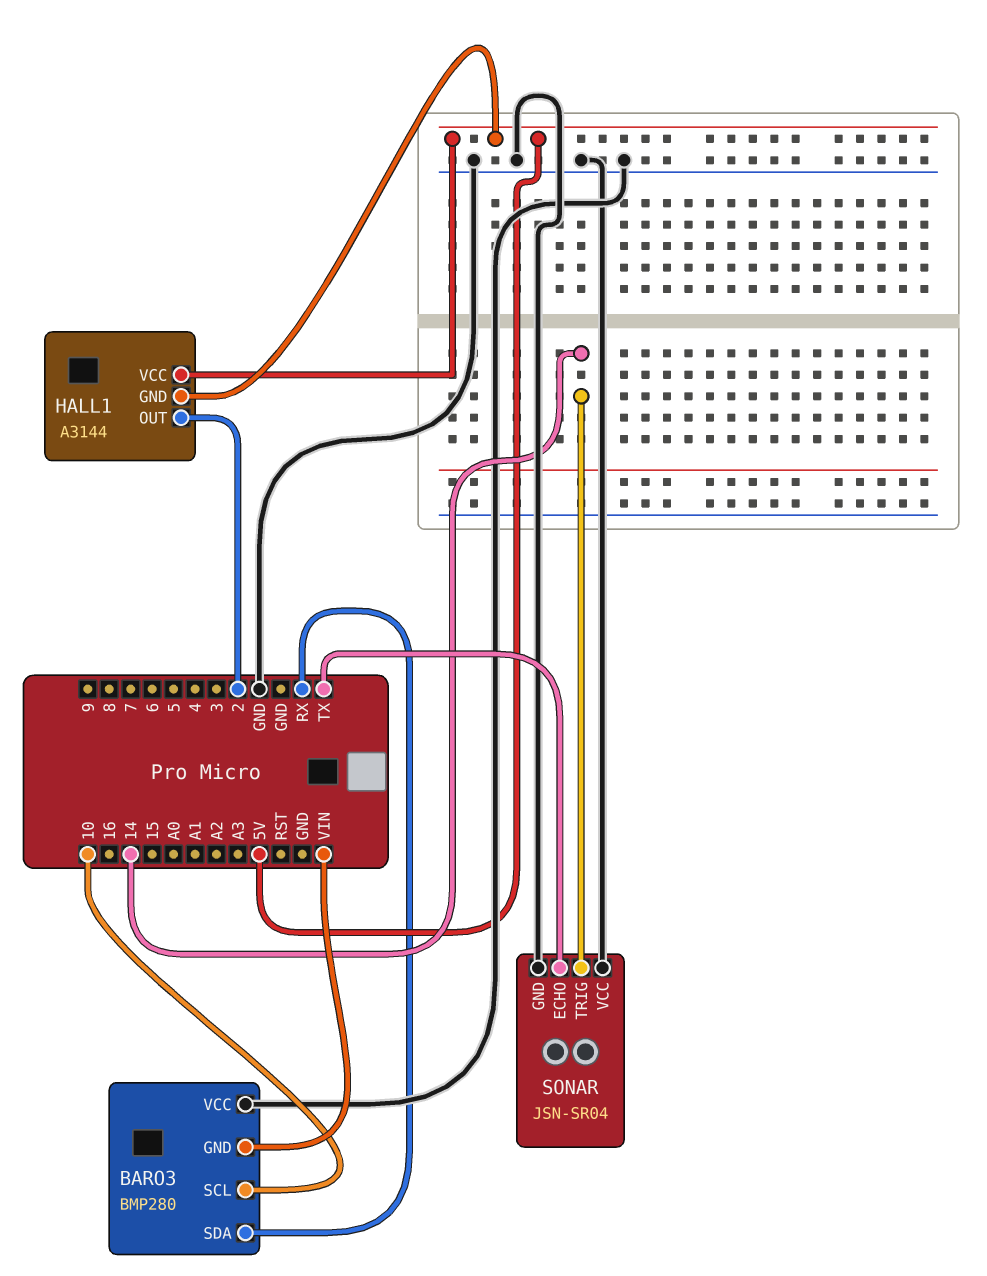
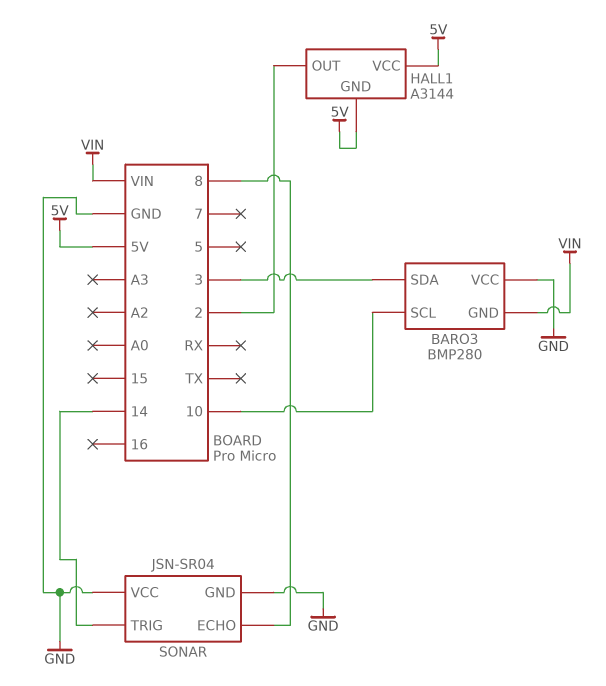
BARO3 pin SDA: RX -> 3
SONAR pin ECHO: TX -> 8

